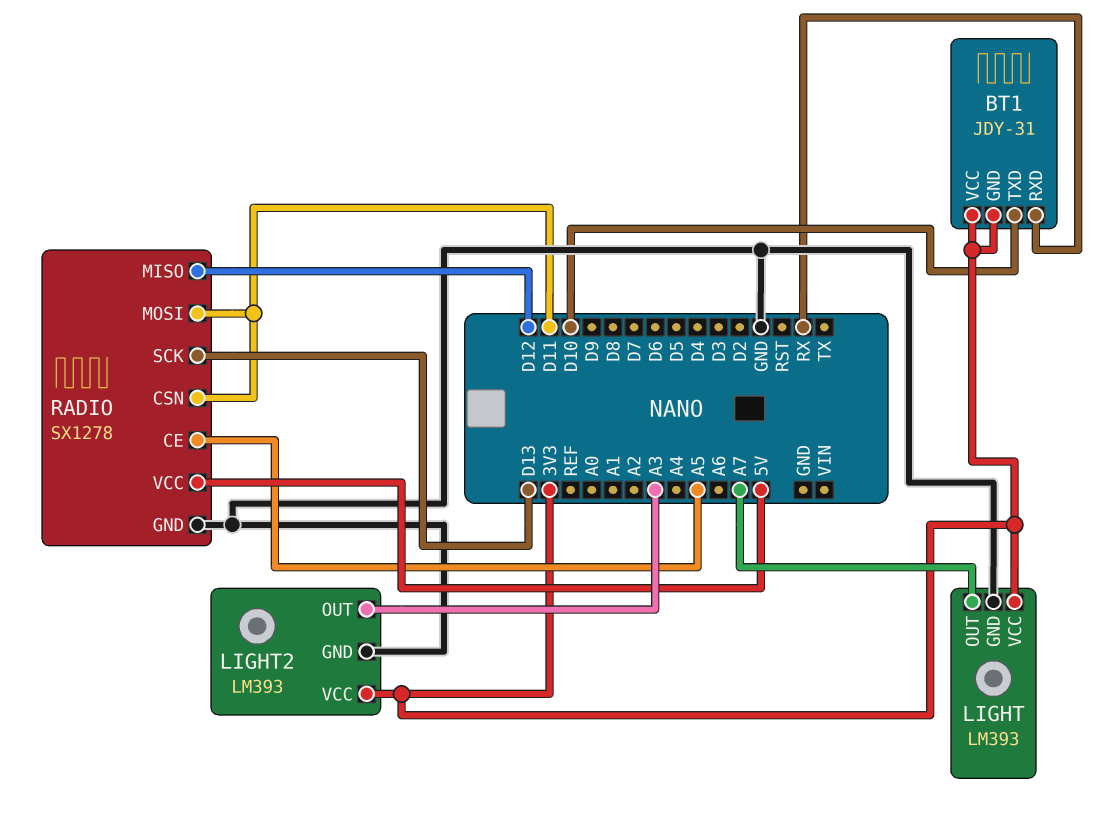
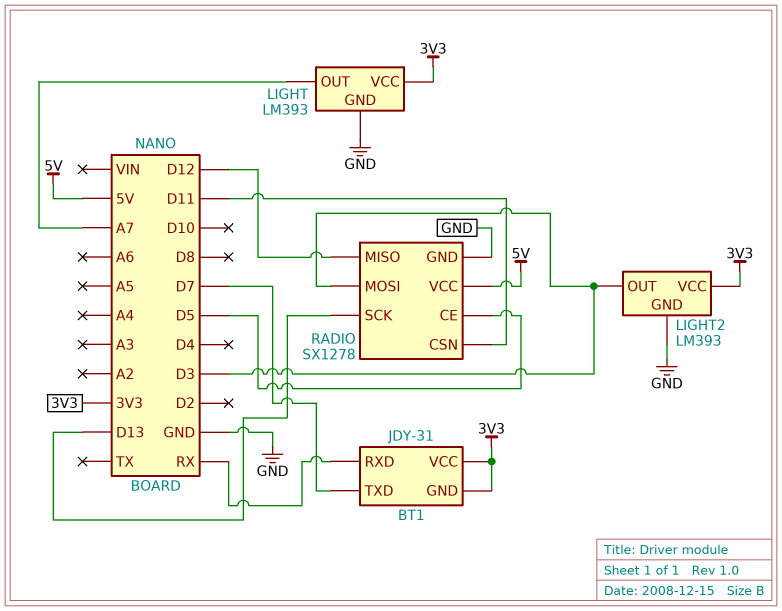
BT1 pin TXD: D10 -> D7
LIGHT2 pin OUT: A3 -> D3
RADIO pin CE: A5 -> D5
RADIO pin MOSI: D11 -> D3

